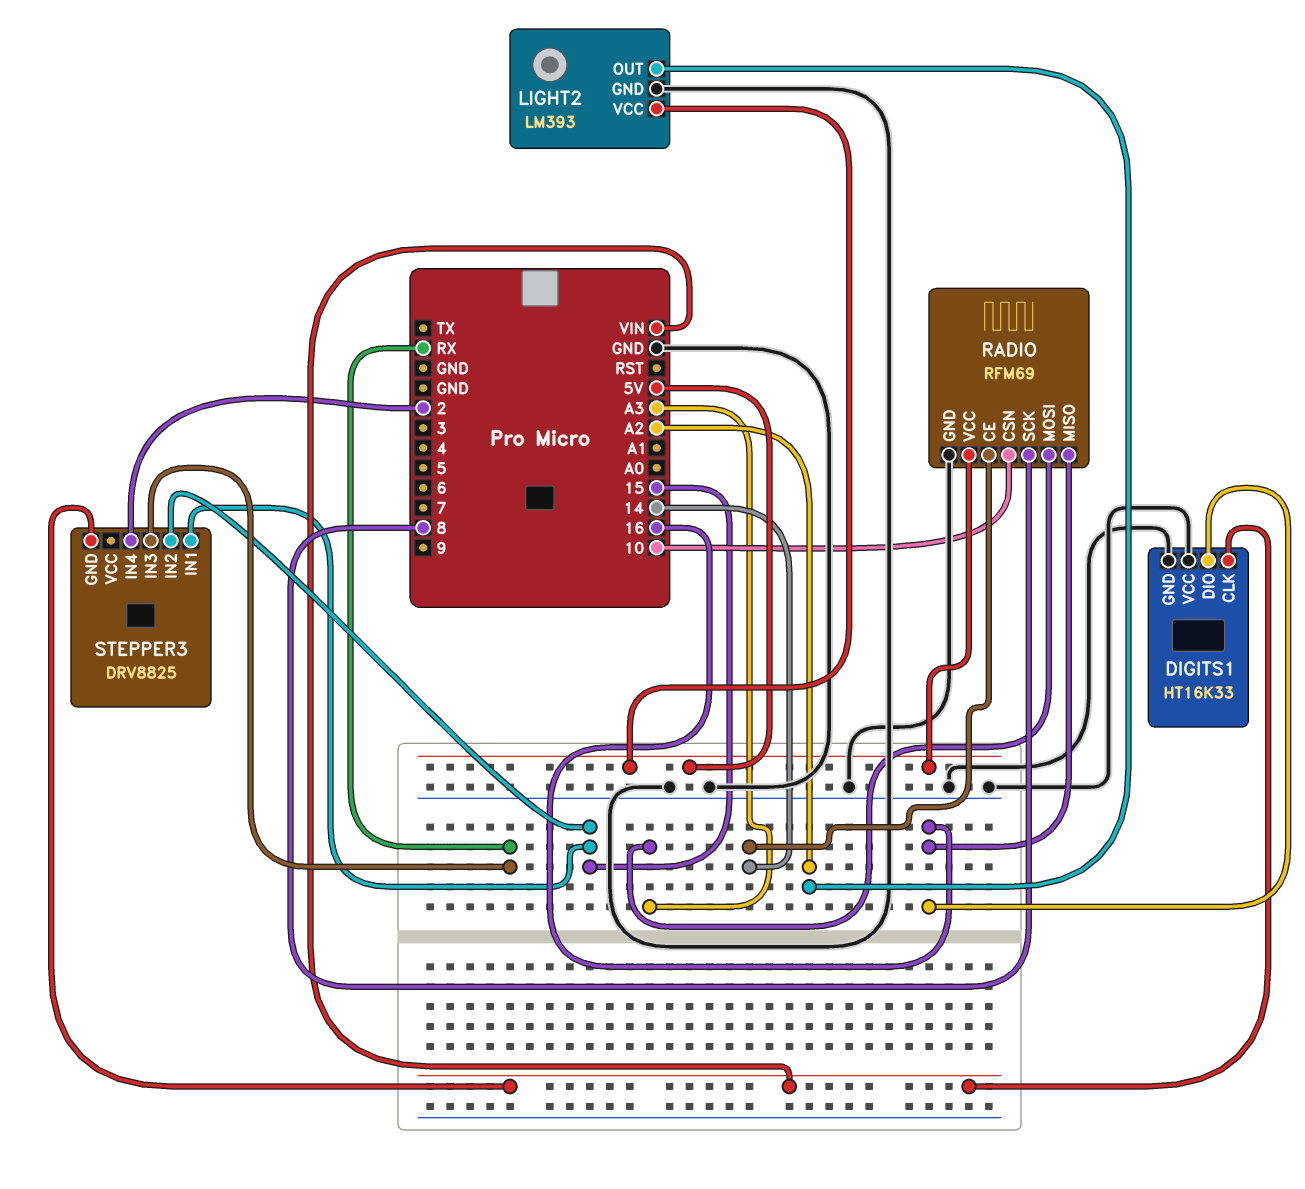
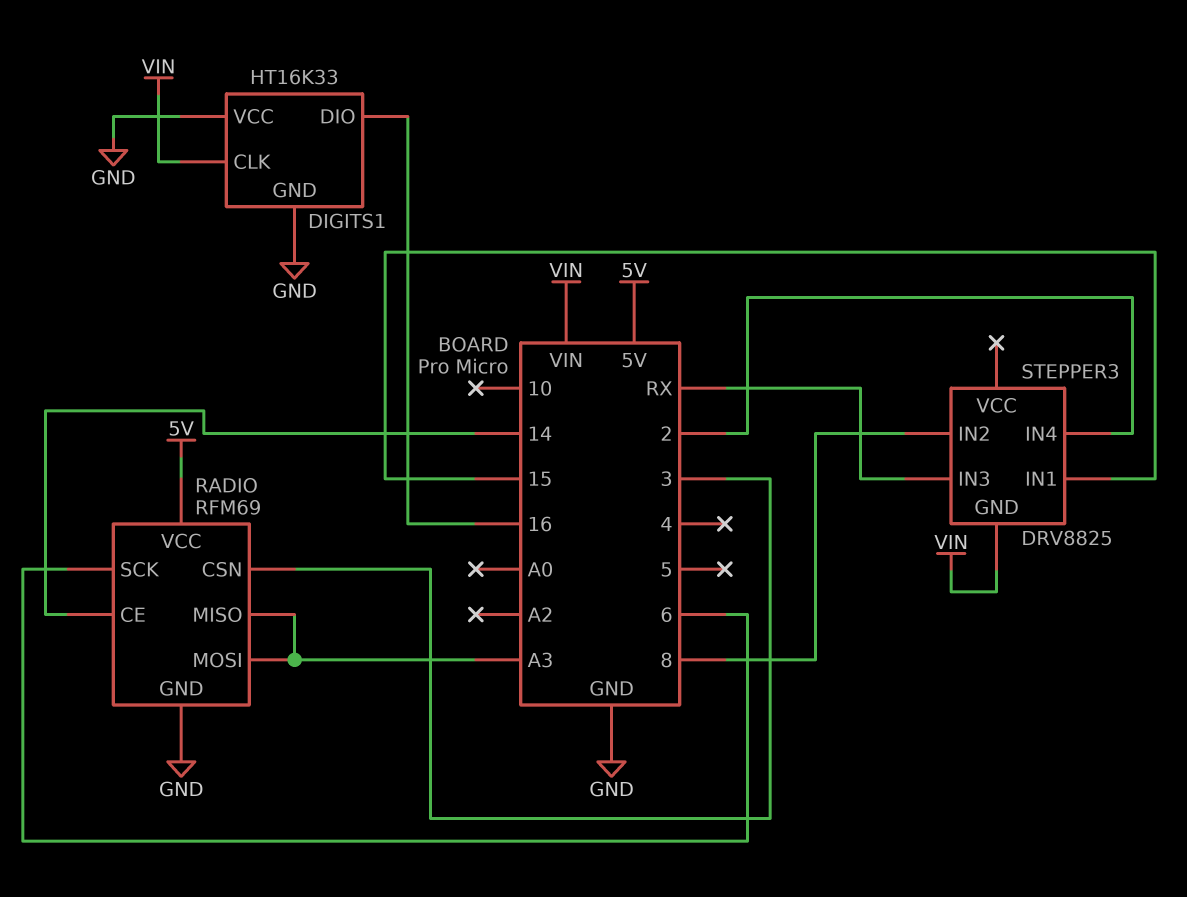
LIGHT2: LM393 -> none
LIGHT2 pin GND: GND -> none
LIGHT2 pin OUT: A2 -> none
LIGHT2 pin VCC: 5V -> none
RADIO pin CSN: 10 -> 3
RADIO pin MISO: 16 -> A3
RADIO pin SCK: 8 -> 6
STEPPER3 pin IN2: 15 -> 8

